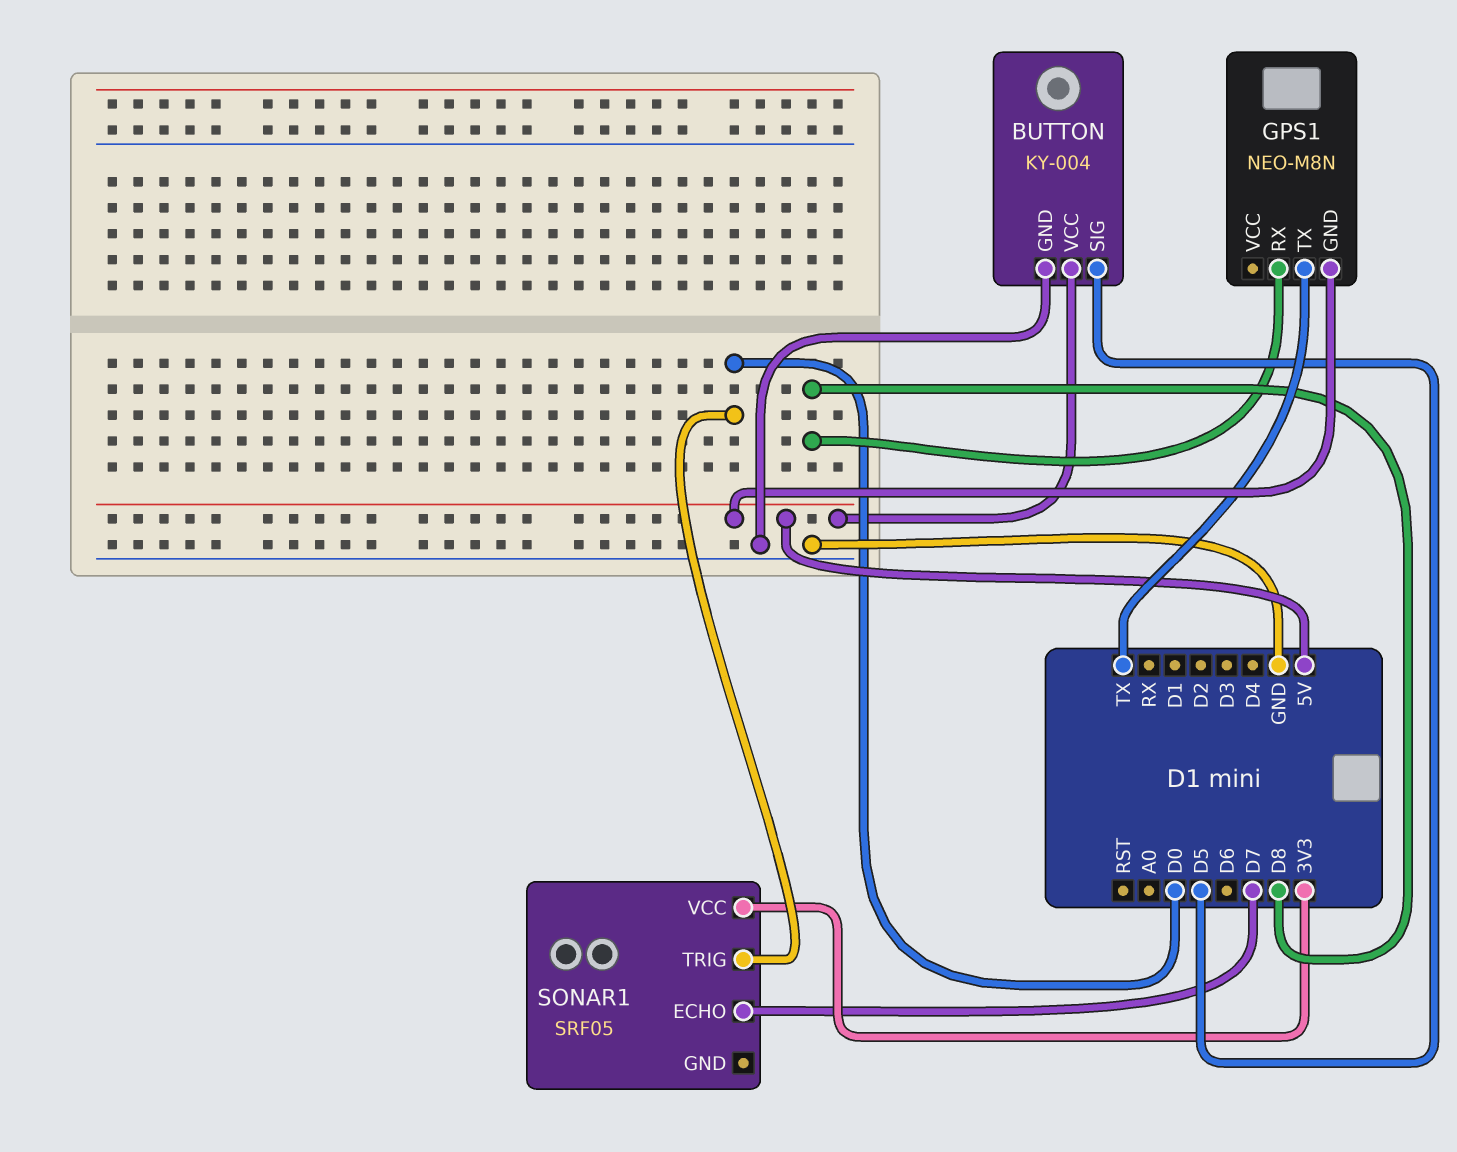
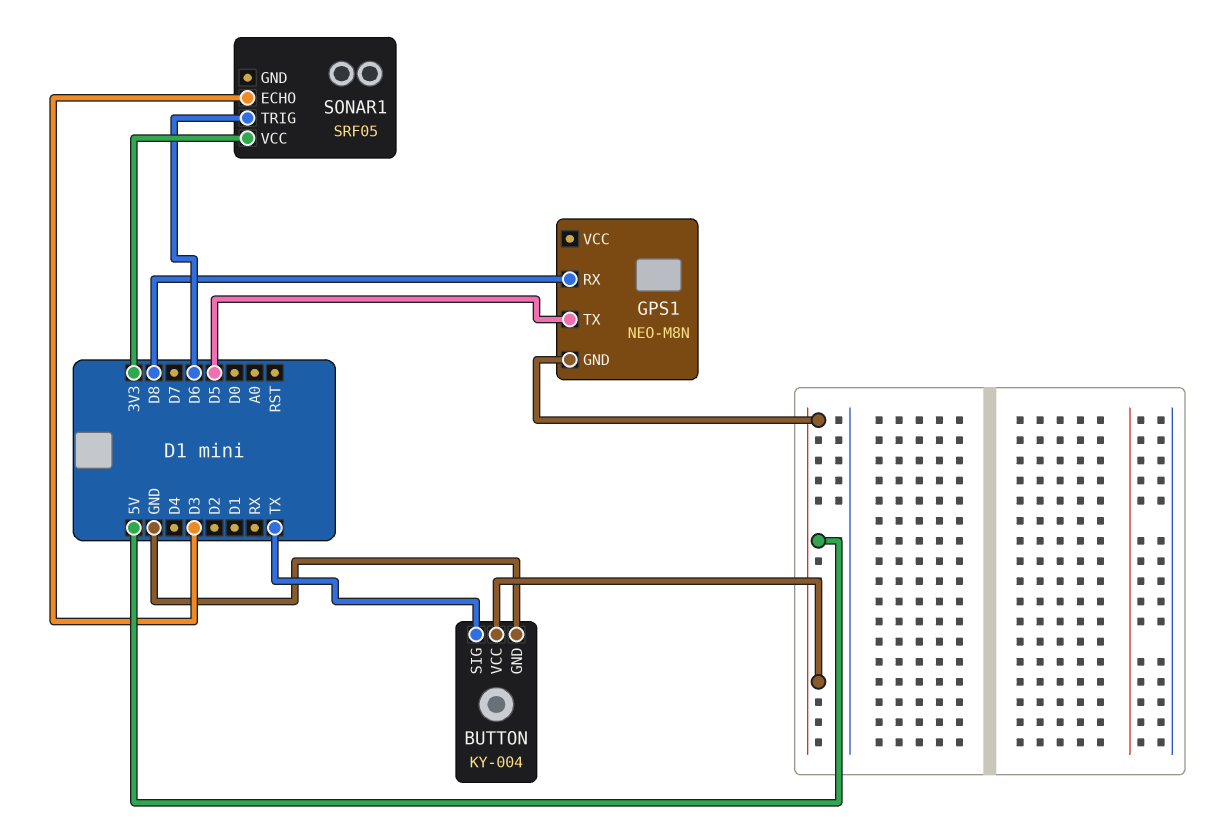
BUTTON pin SIG: D5 -> TX
GPS1 pin TX: TX -> D5
SONAR1 pin ECHO: D7 -> D3
SONAR1 pin TRIG: D0 -> D6

